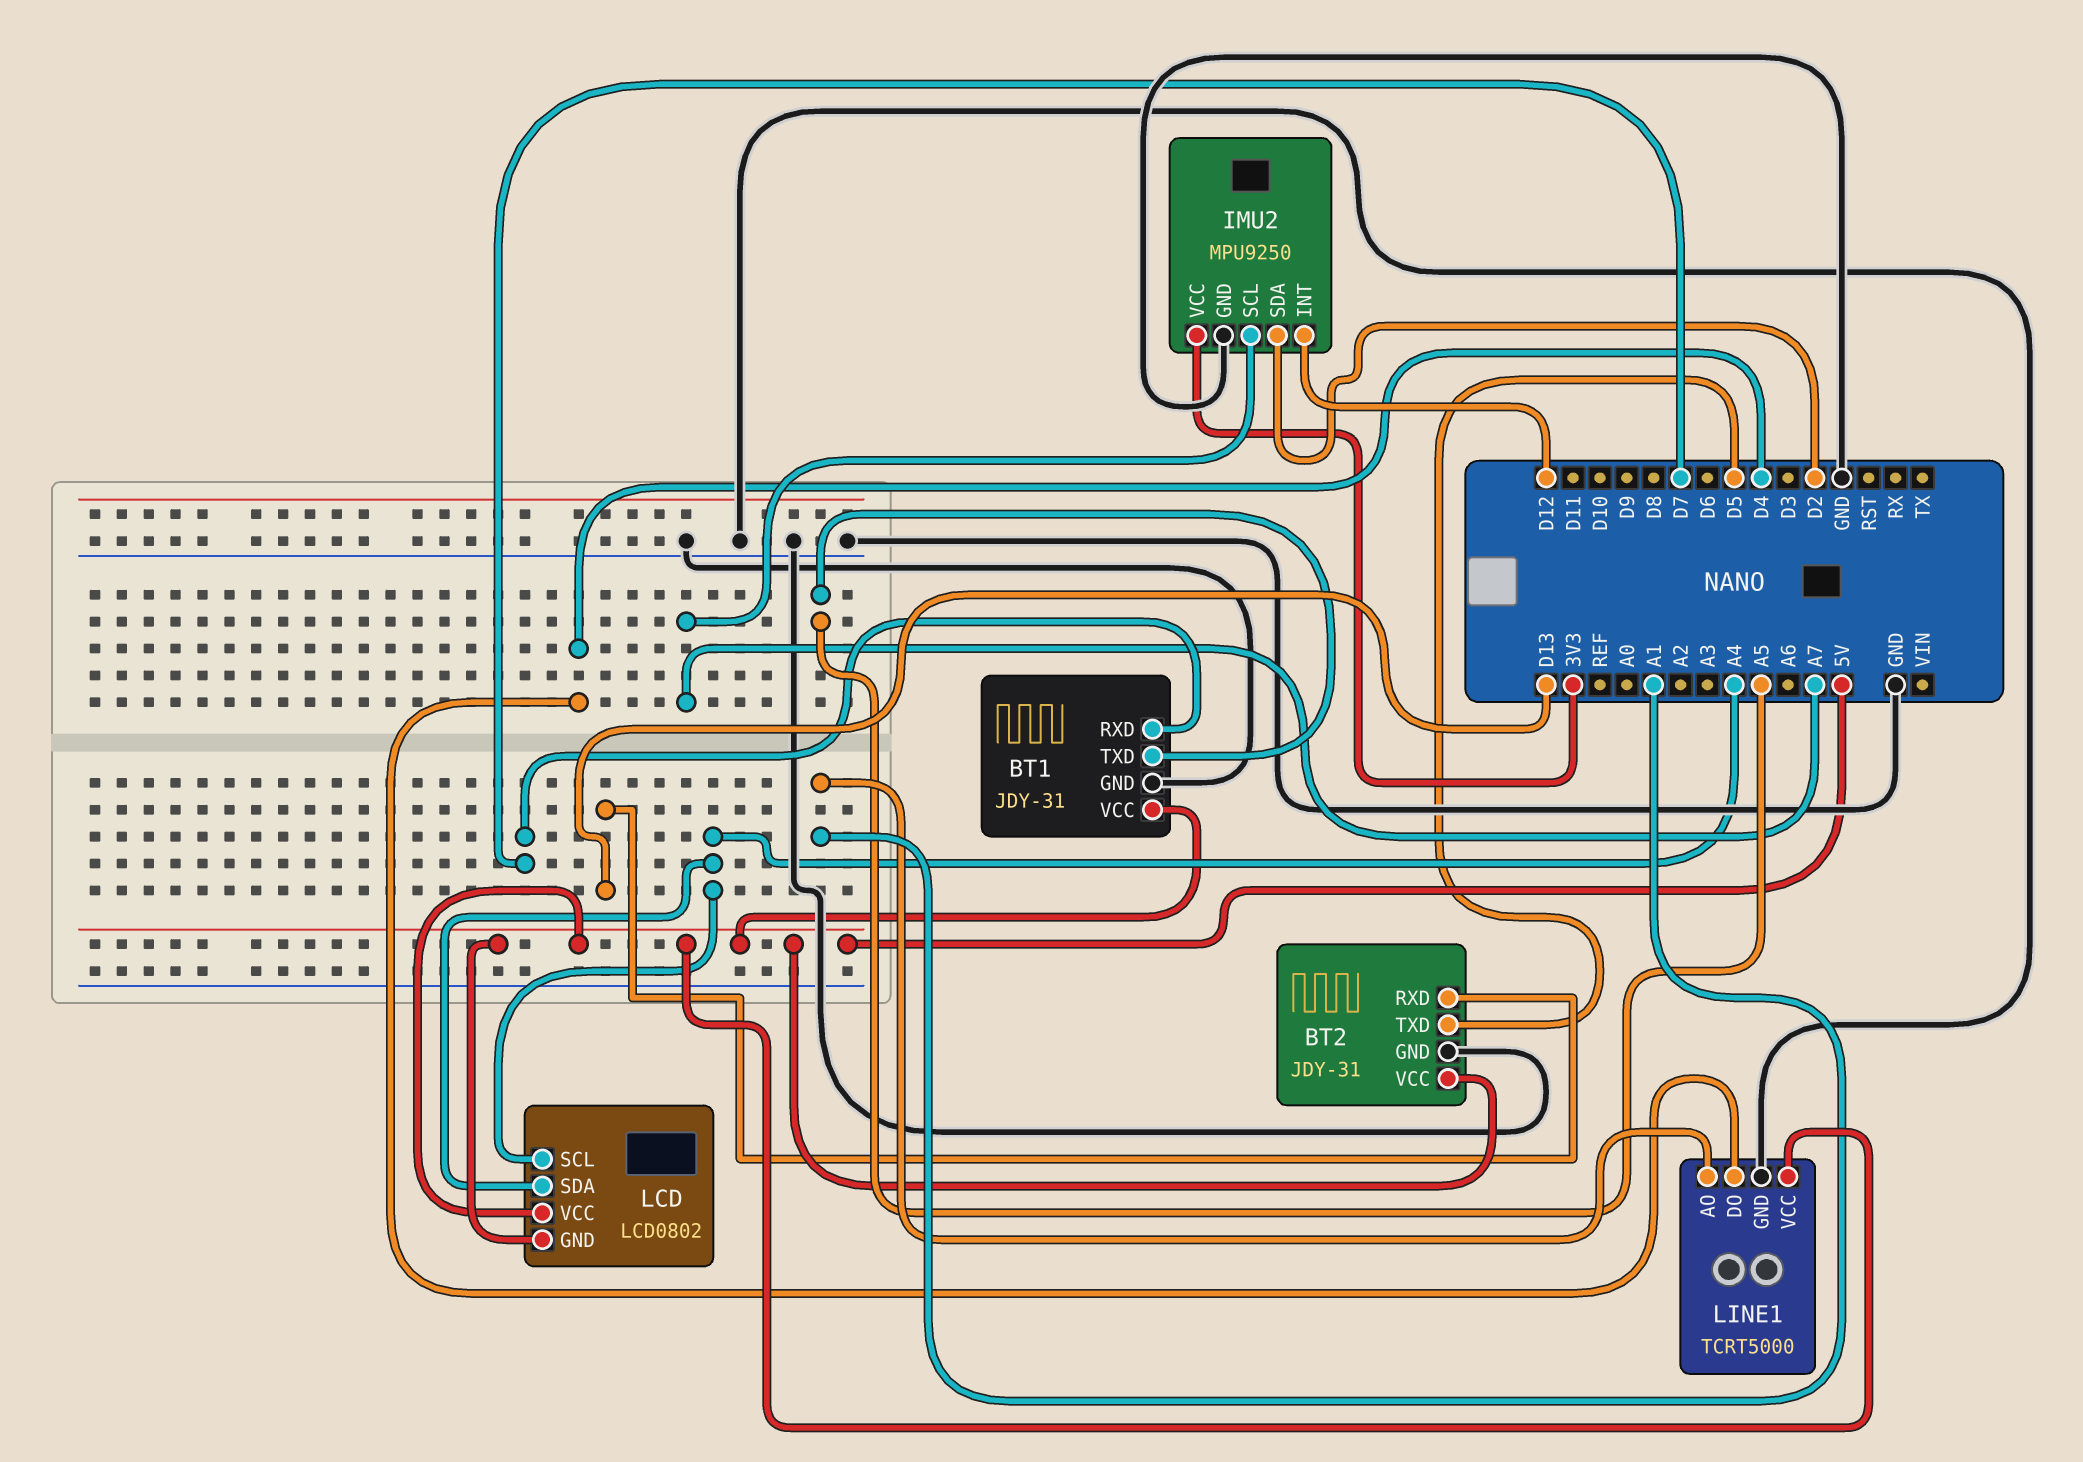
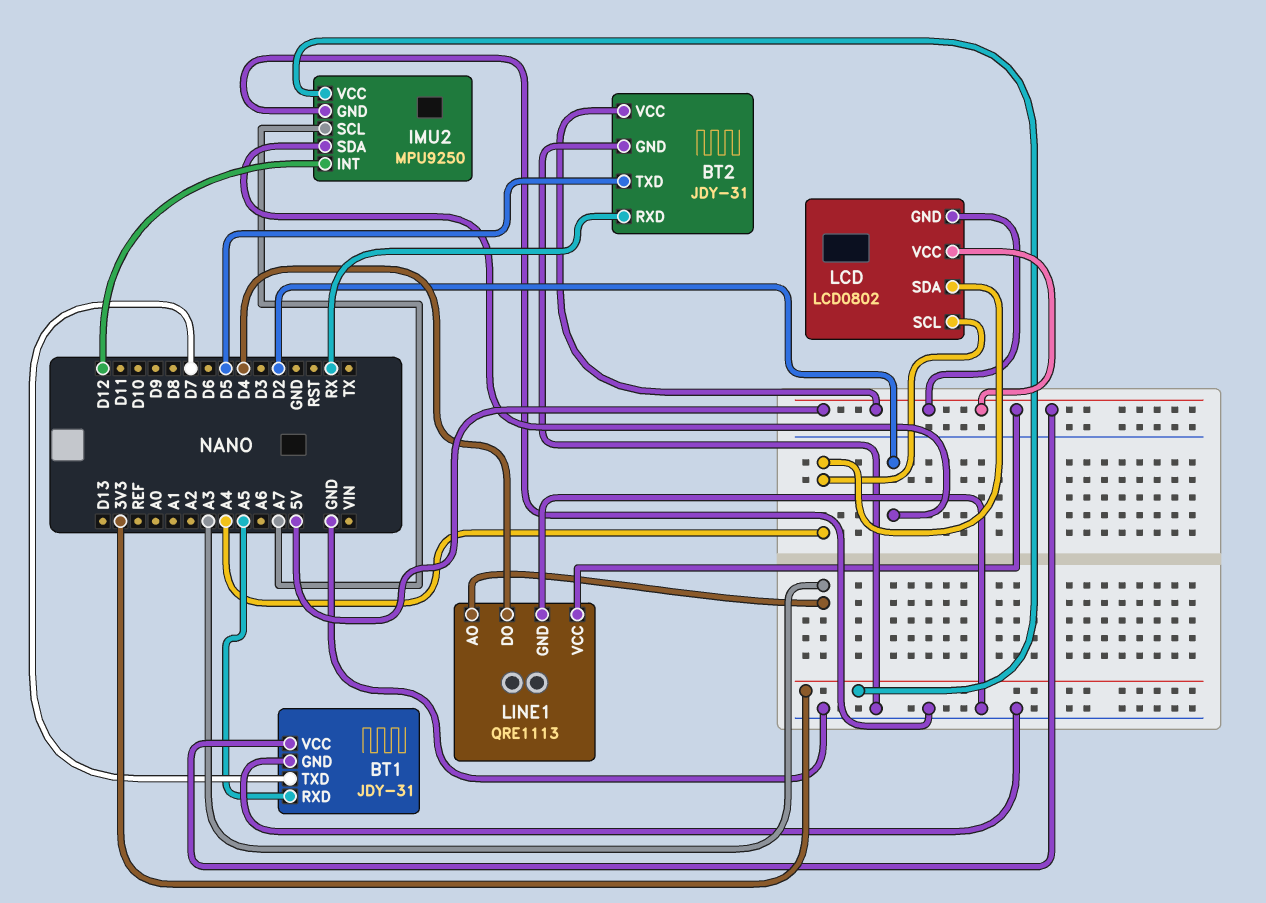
BT1 pin RXD: D7 -> A5
BT1 pin TXD: A5 -> D7
BT2 pin RXD: D13 -> RX
LINE1: TCRT5000 -> QRE1113
LINE1 pin AO: A1 -> A3

